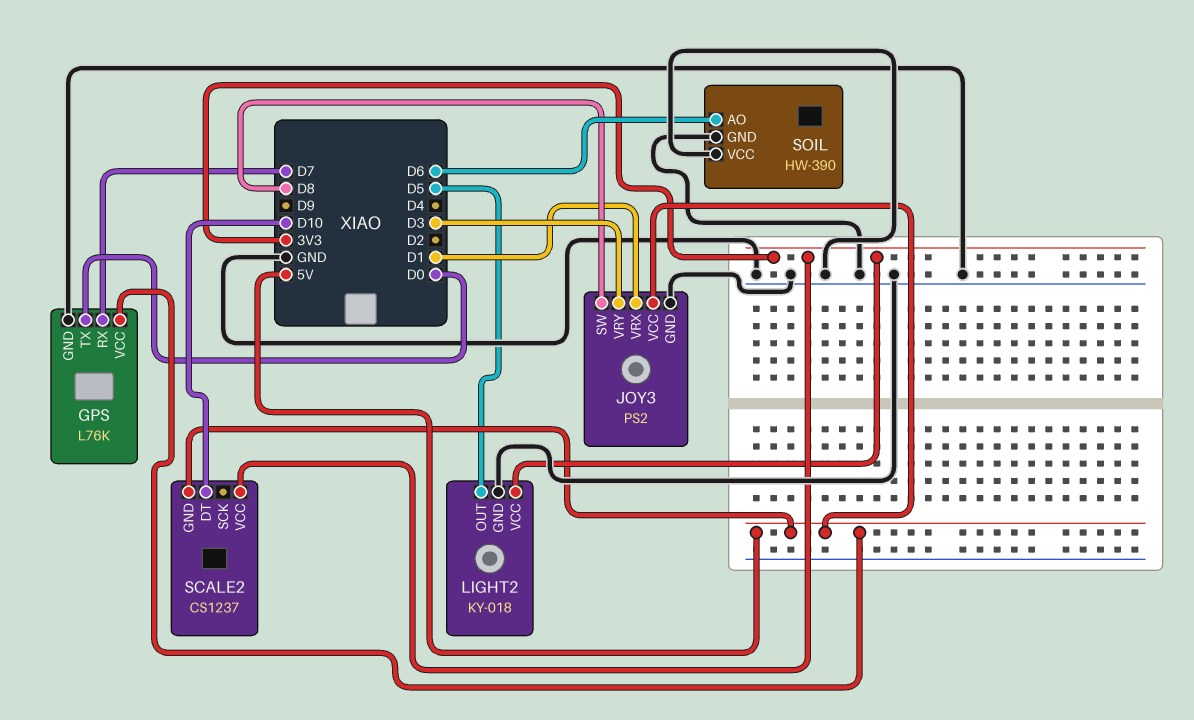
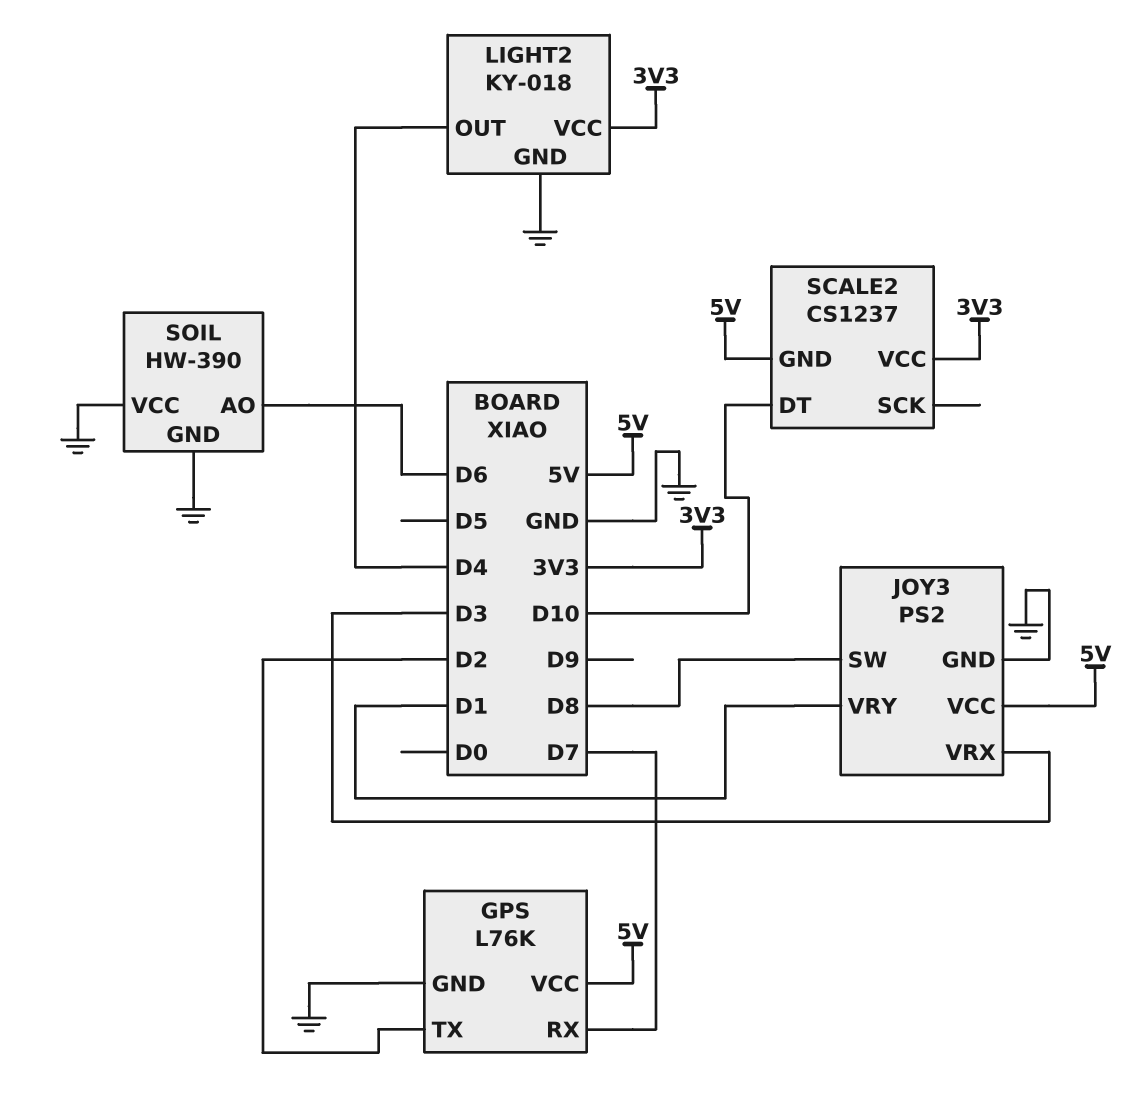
GPS pin TX: D0 -> D2
JOY3 pin VRX: D1 -> D3
JOY3 pin VRY: D3 -> D1
LIGHT2 pin OUT: D5 -> D4

